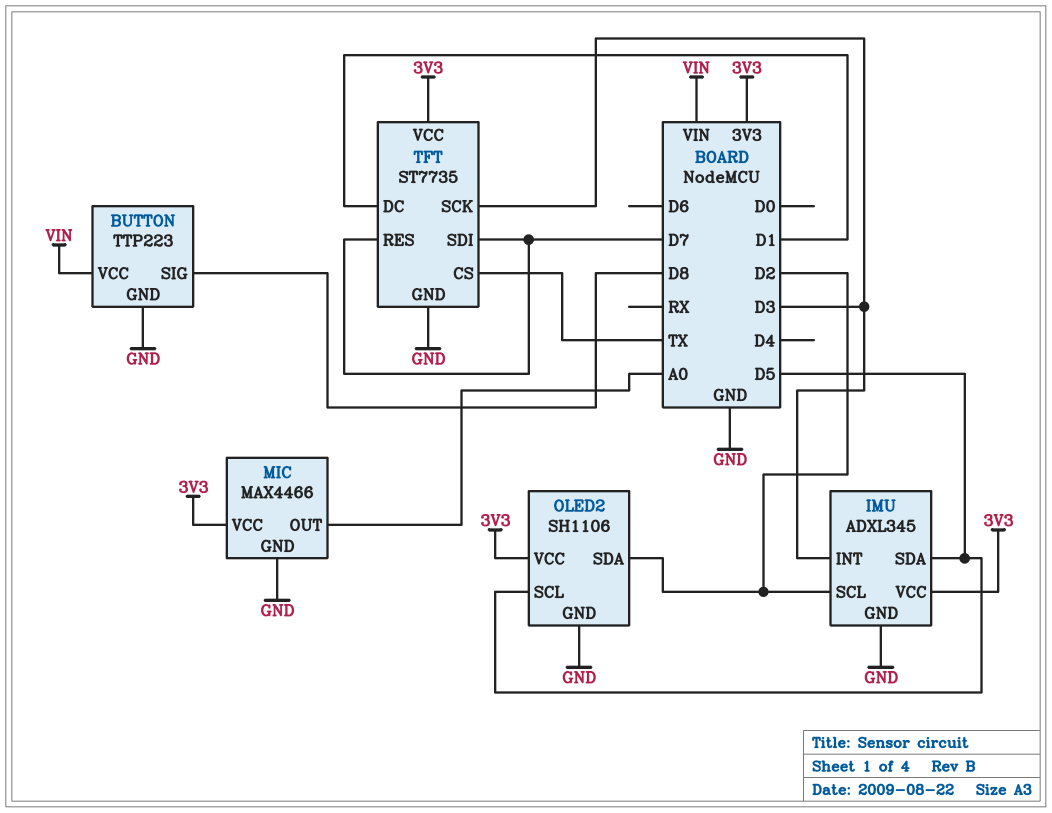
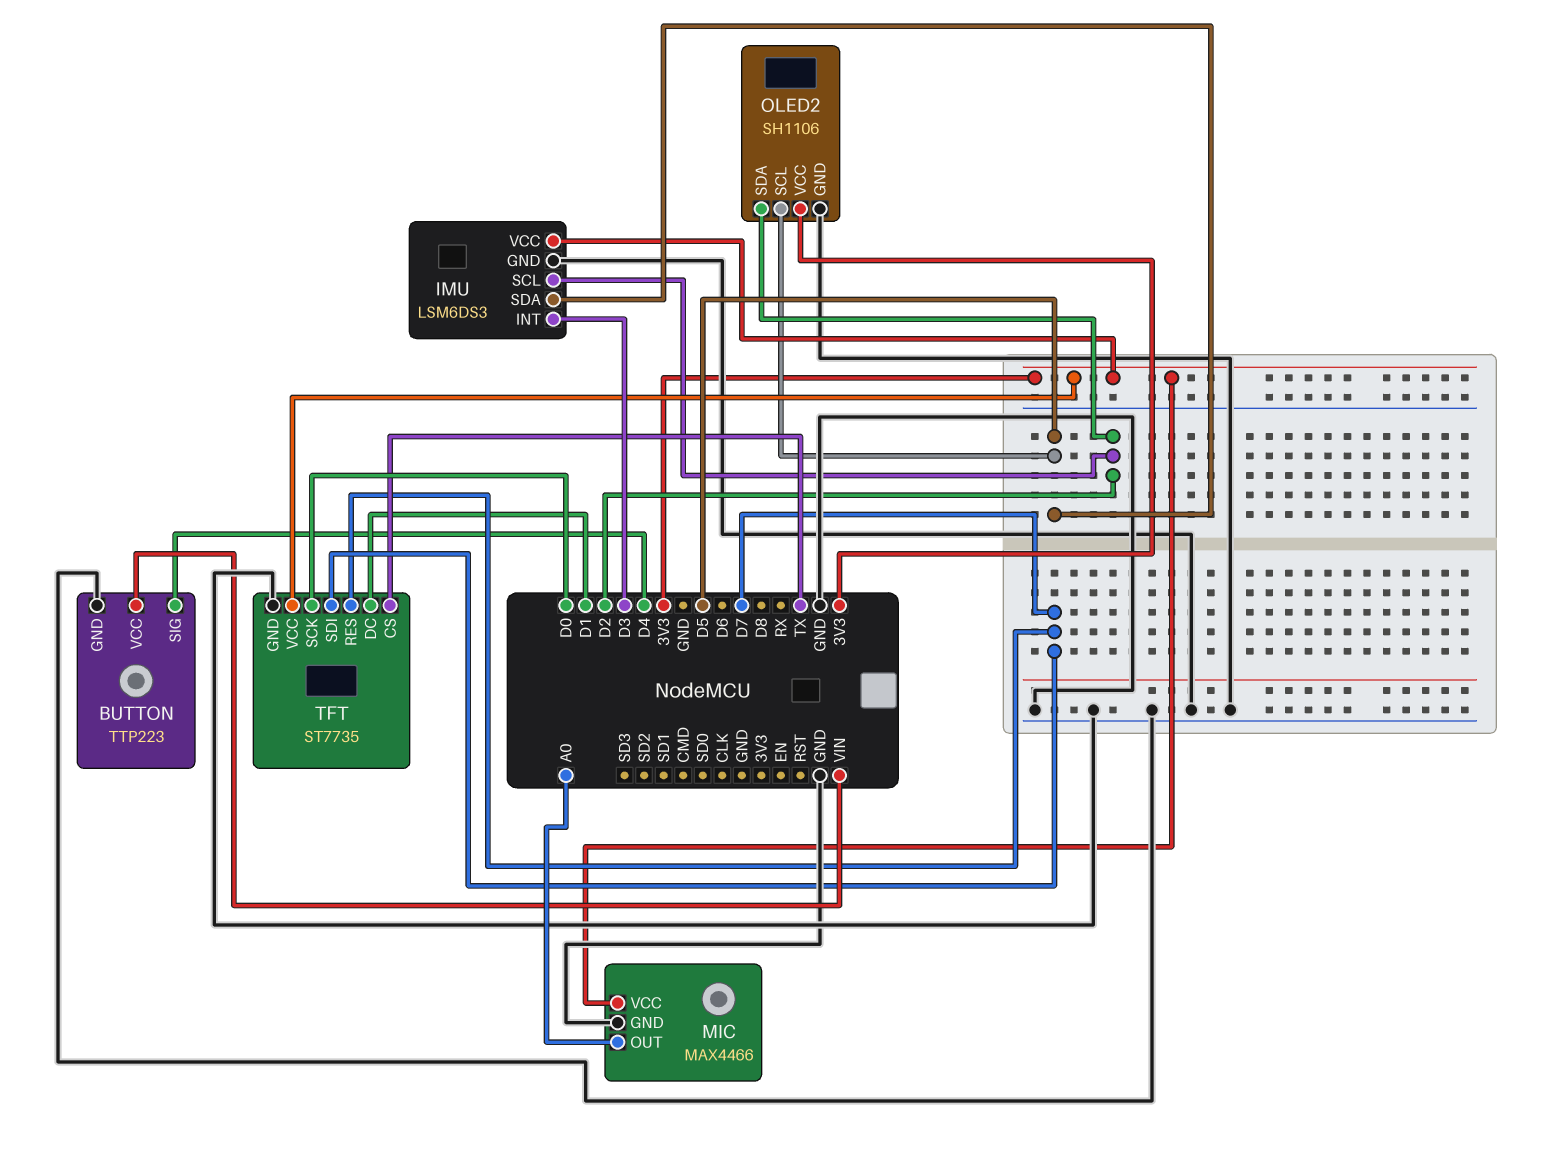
BUTTON pin SIG: D8 -> D4
IMU: ADXL345 -> LSM6DS3
TFT pin SCK: D3 -> D0

